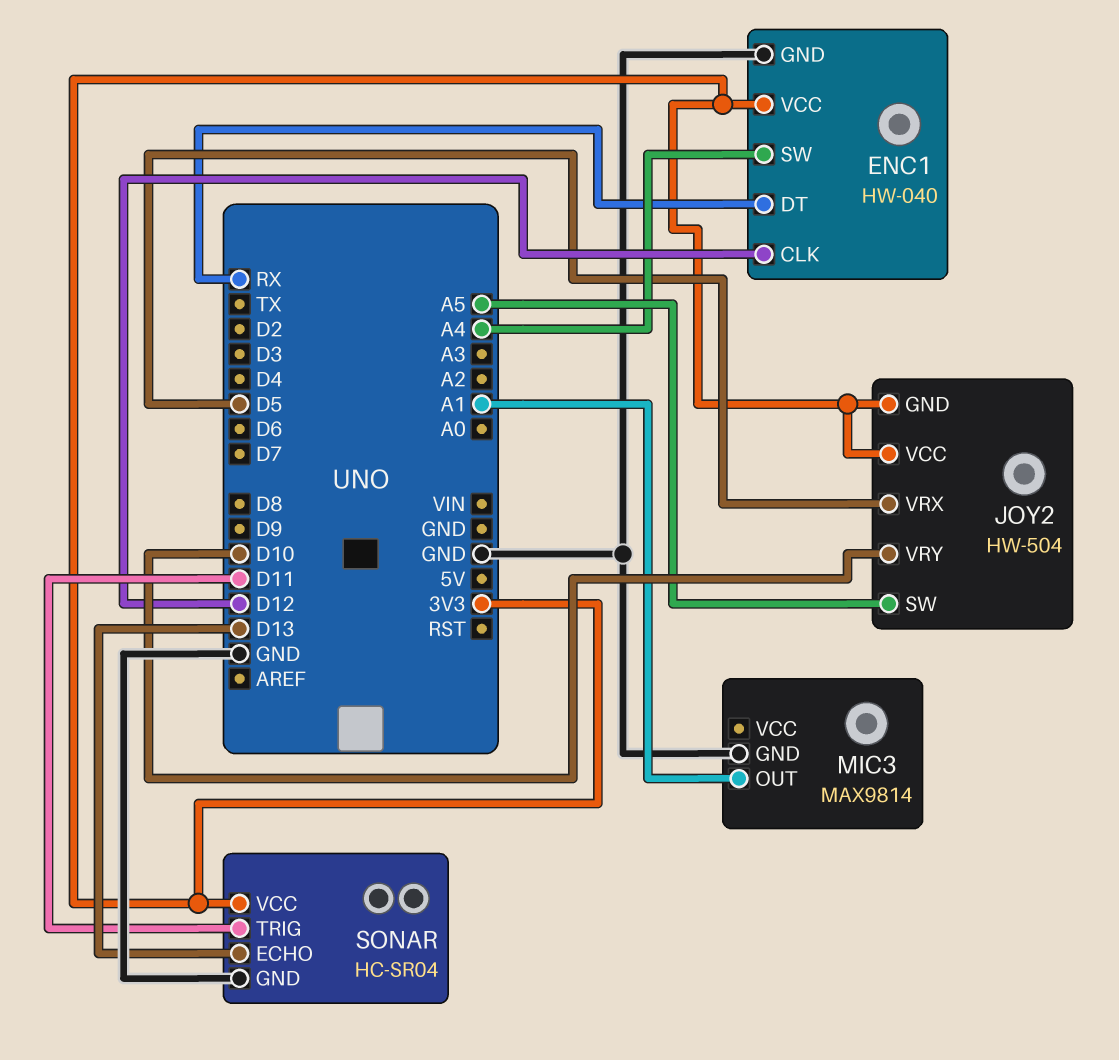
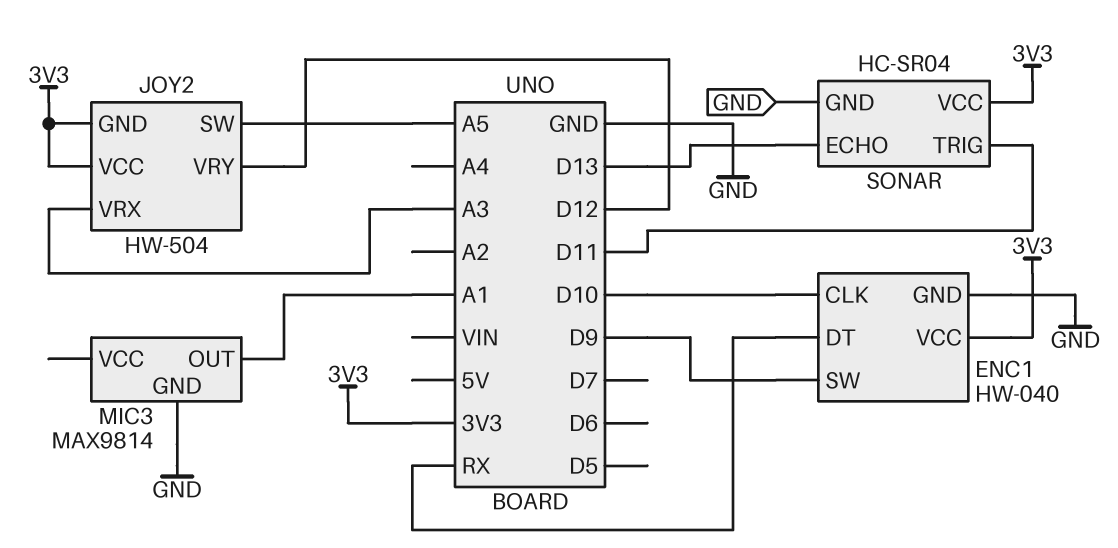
ENC1 pin CLK: D12 -> D10
ENC1 pin SW: A4 -> D9
JOY2 pin VRX: D5 -> A3
JOY2 pin VRY: D10 -> D12

